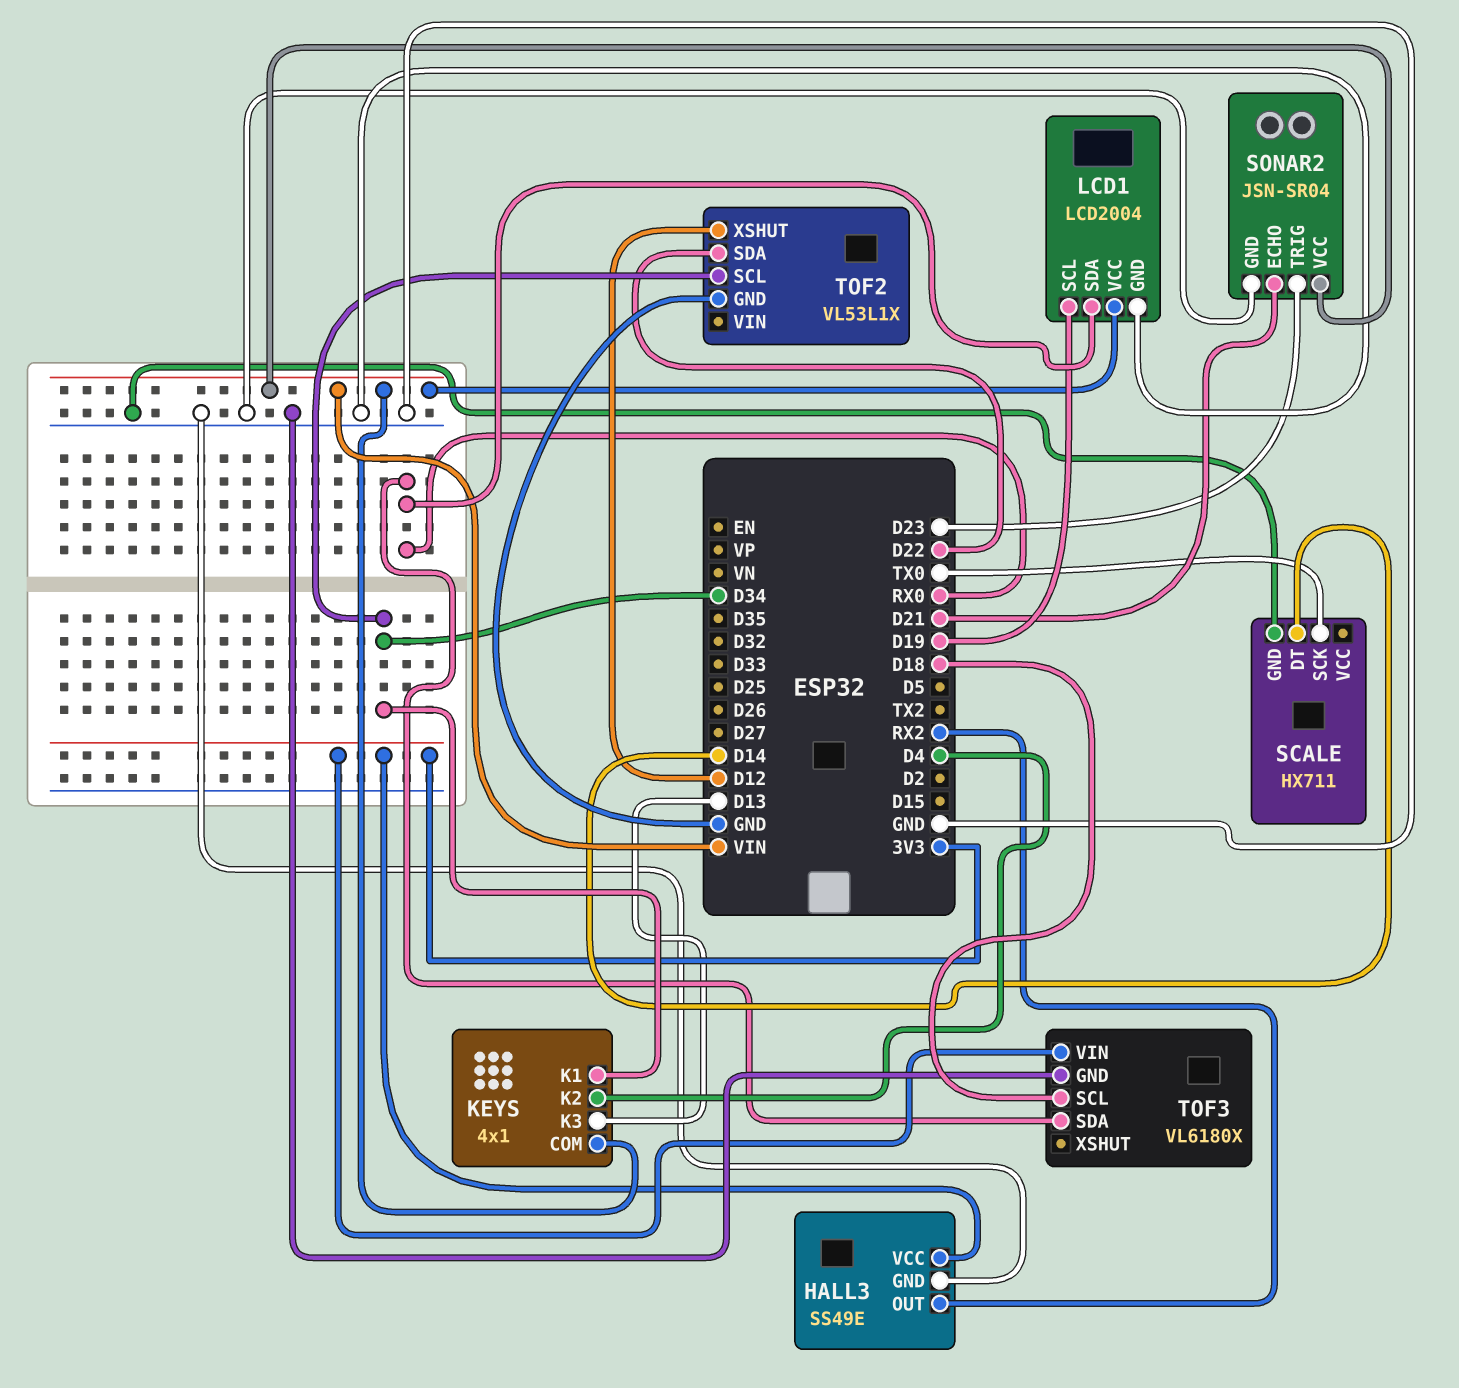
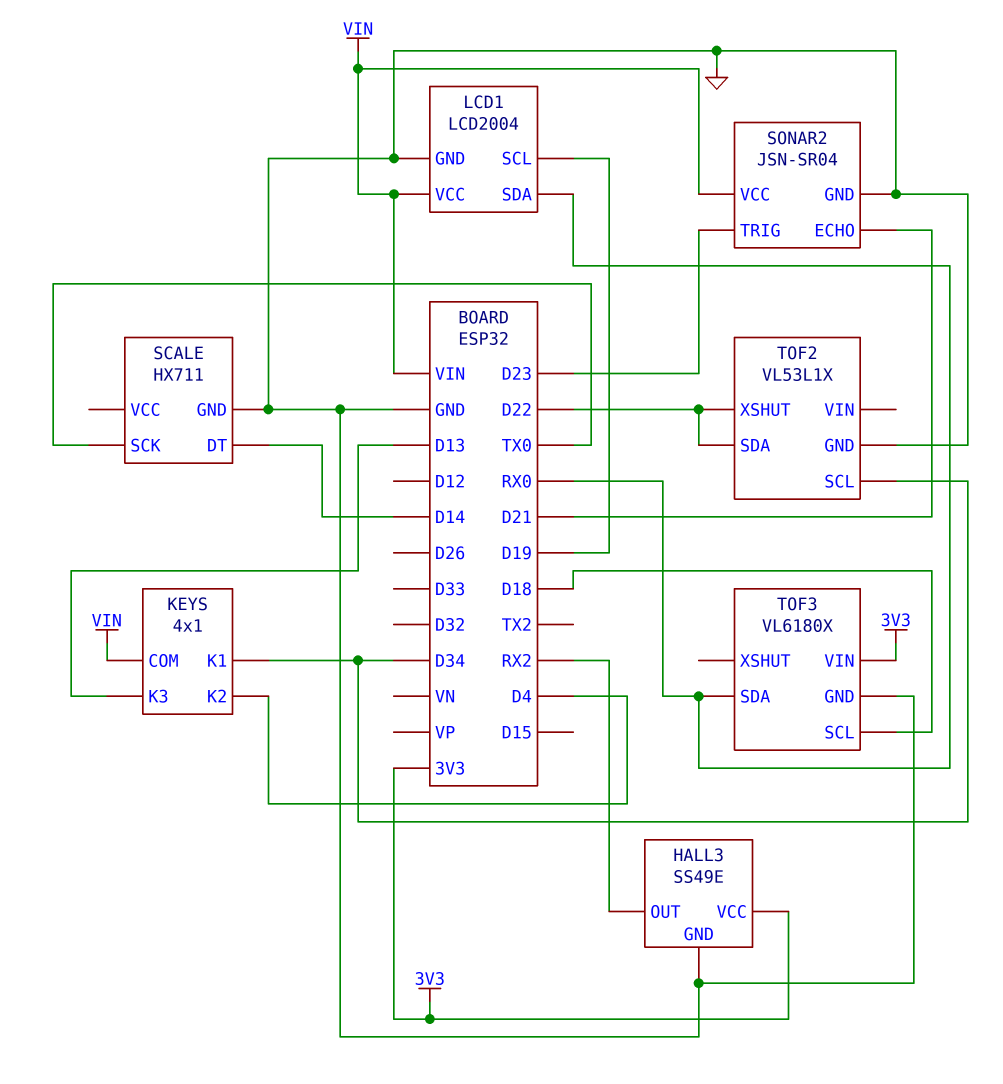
TOF2 pin XSHUT: D12 -> D22

